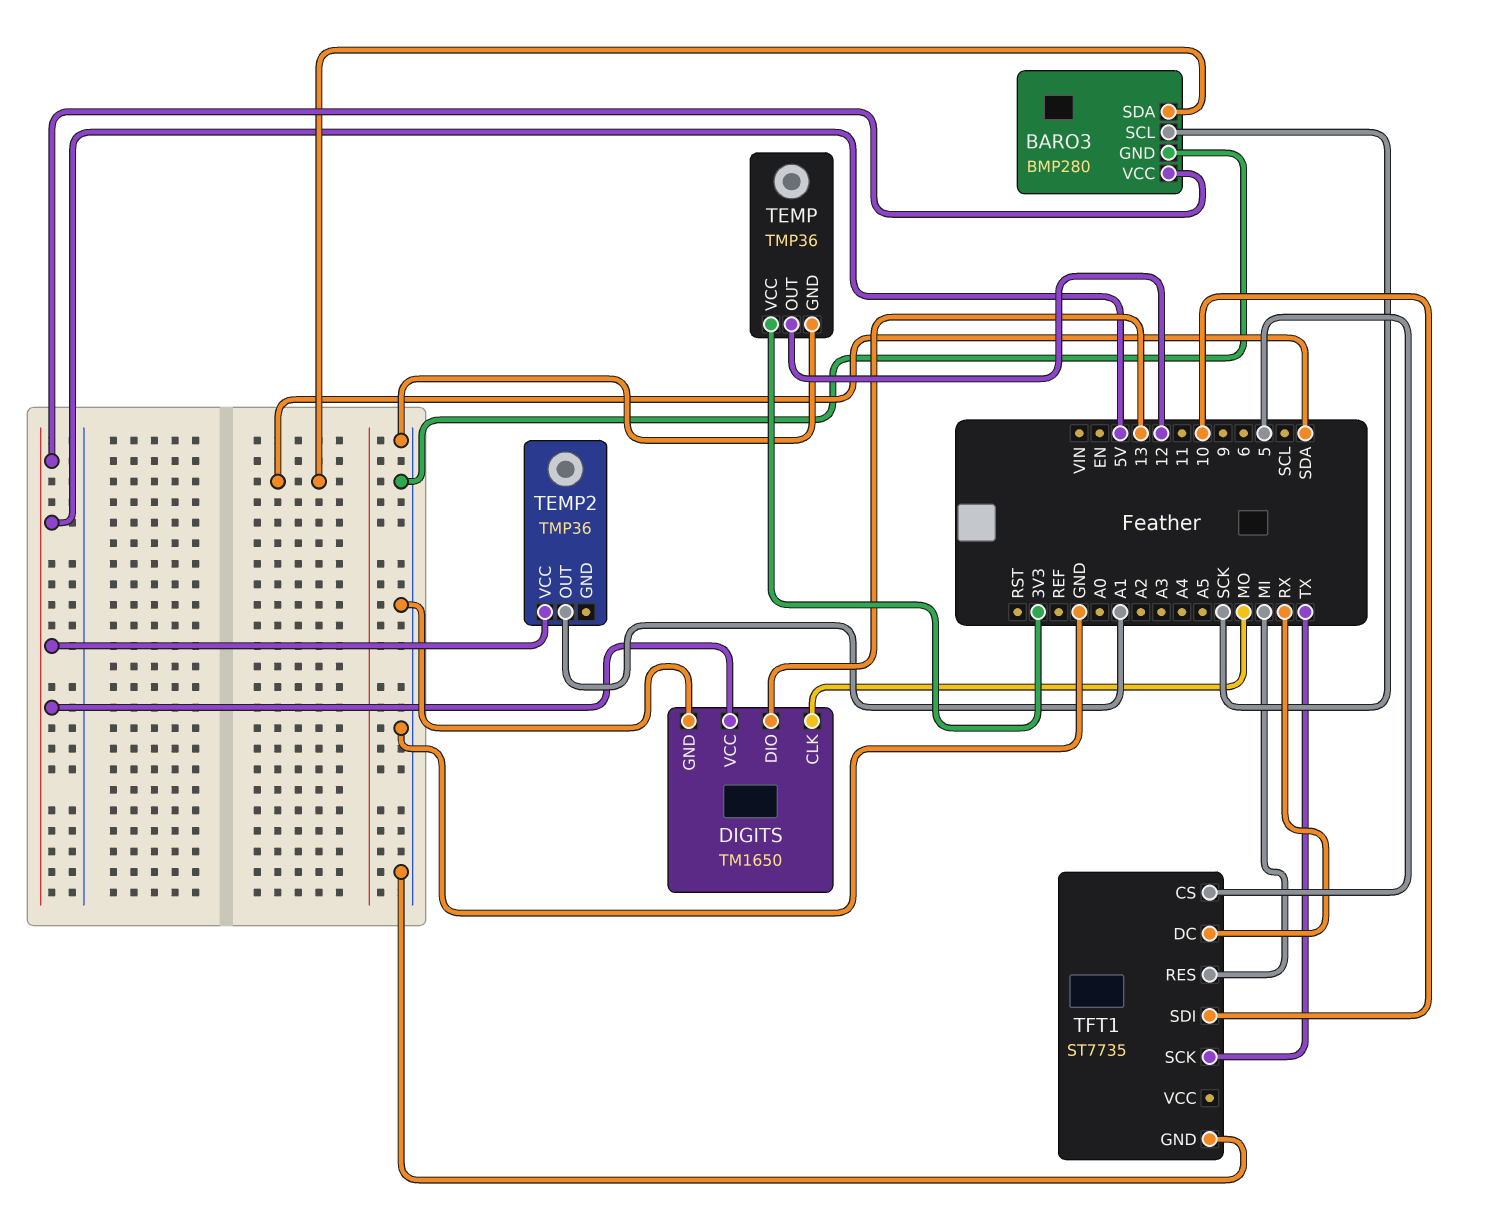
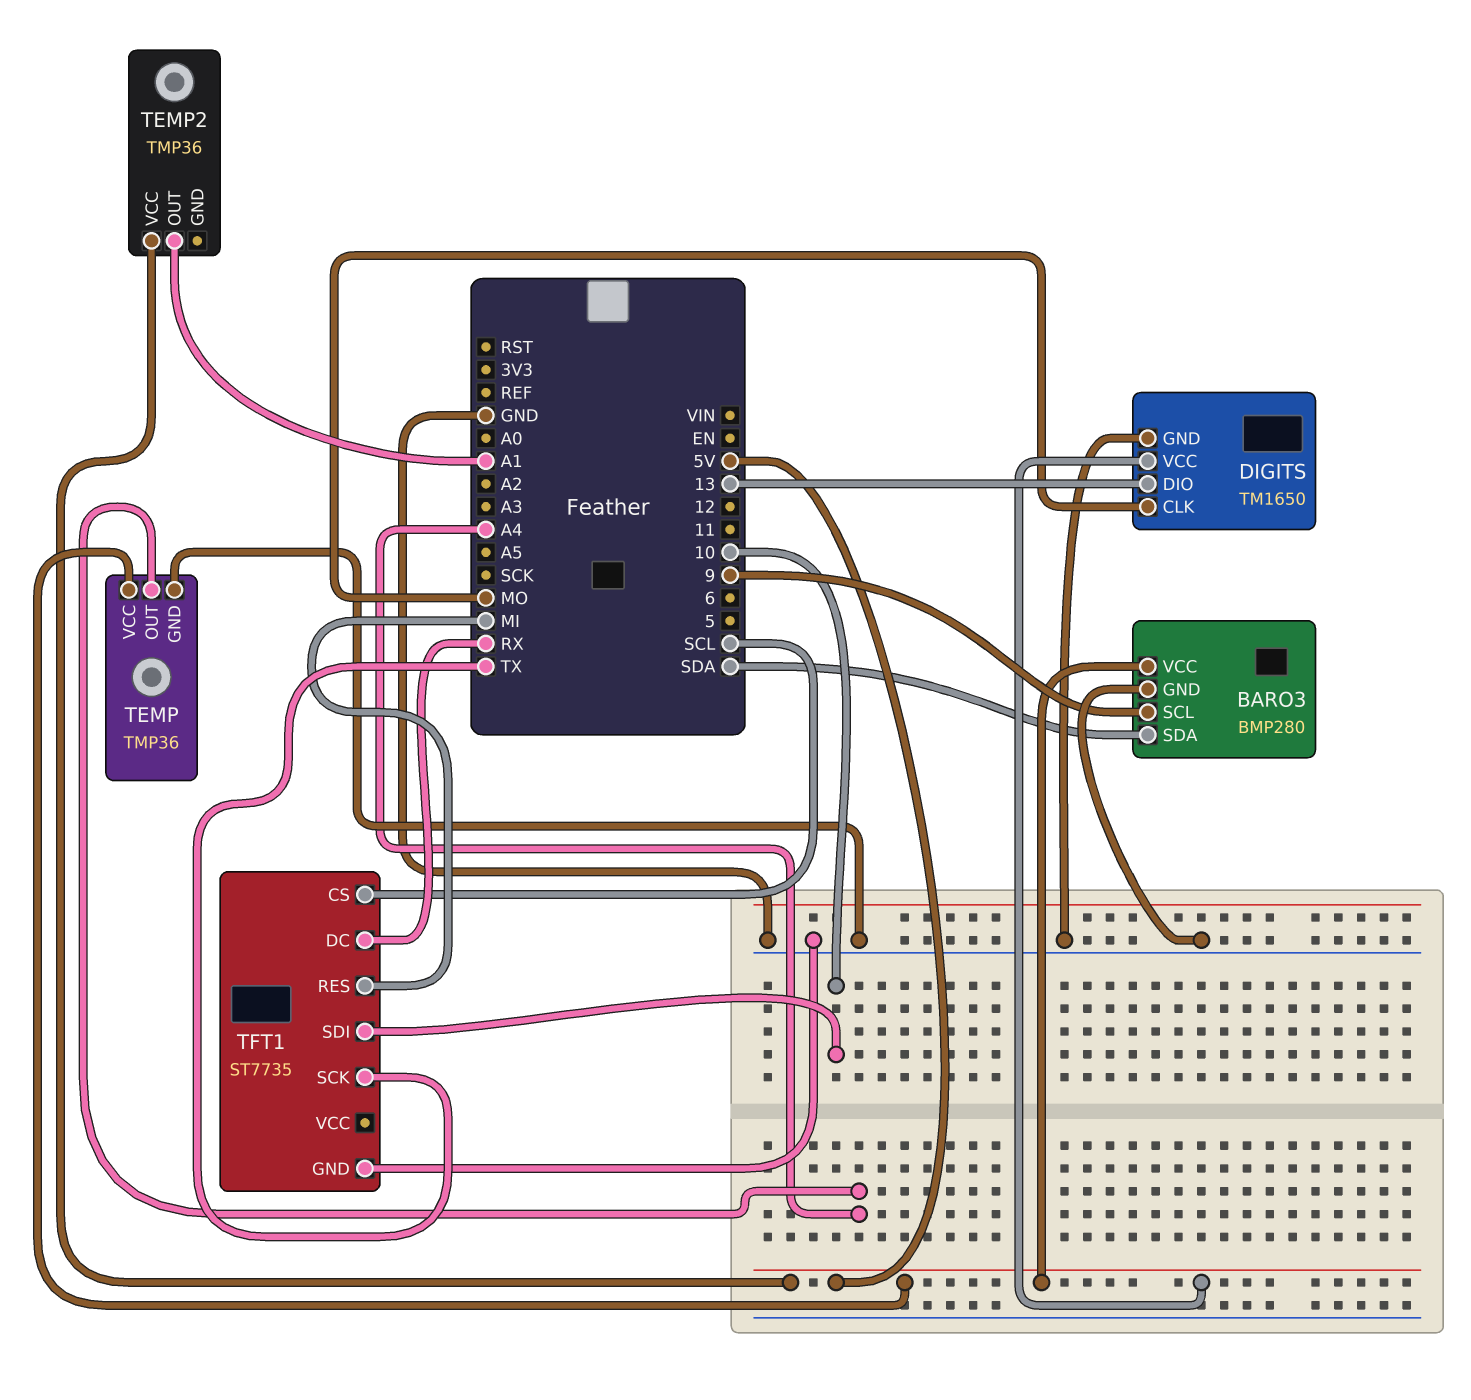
BARO3 pin SCL: SCK -> 9
TEMP pin OUT: 12 -> A4
TEMP pin VCC: 3V3 -> 5V
TFT1 pin CS: 5 -> SCL

